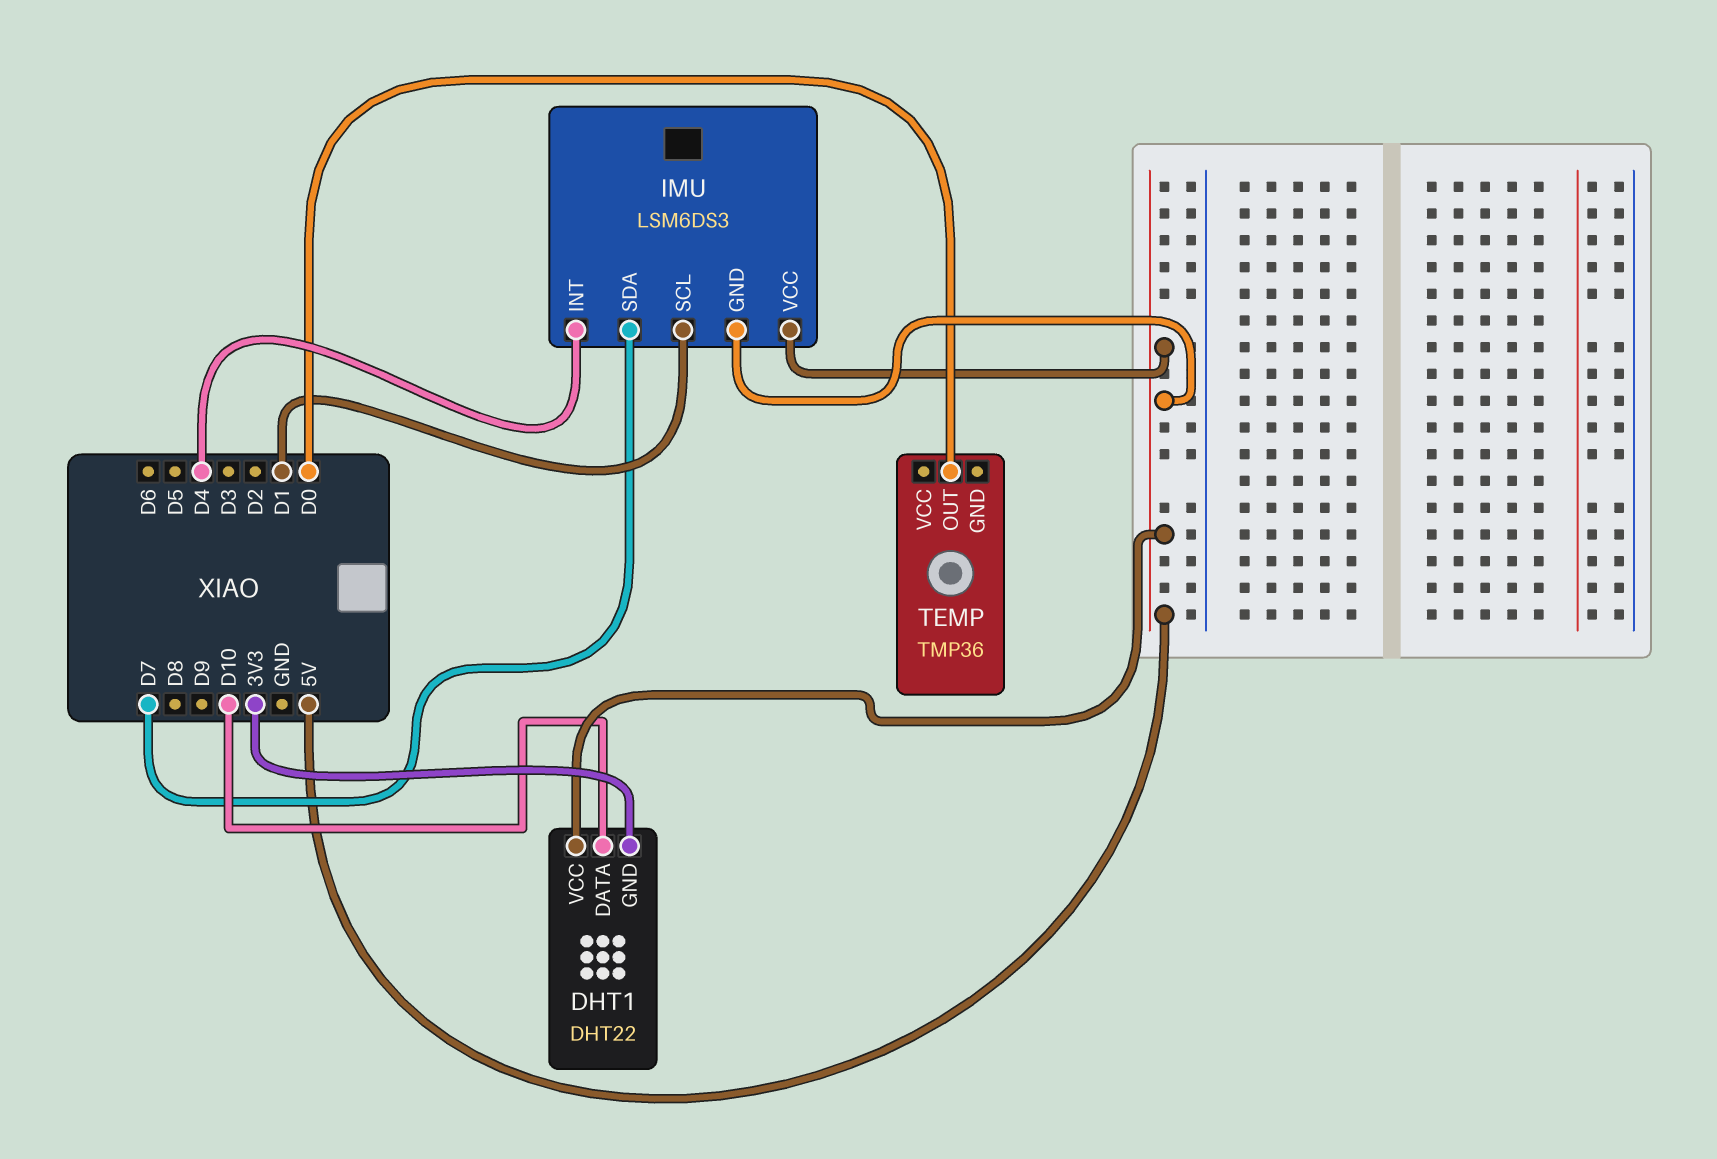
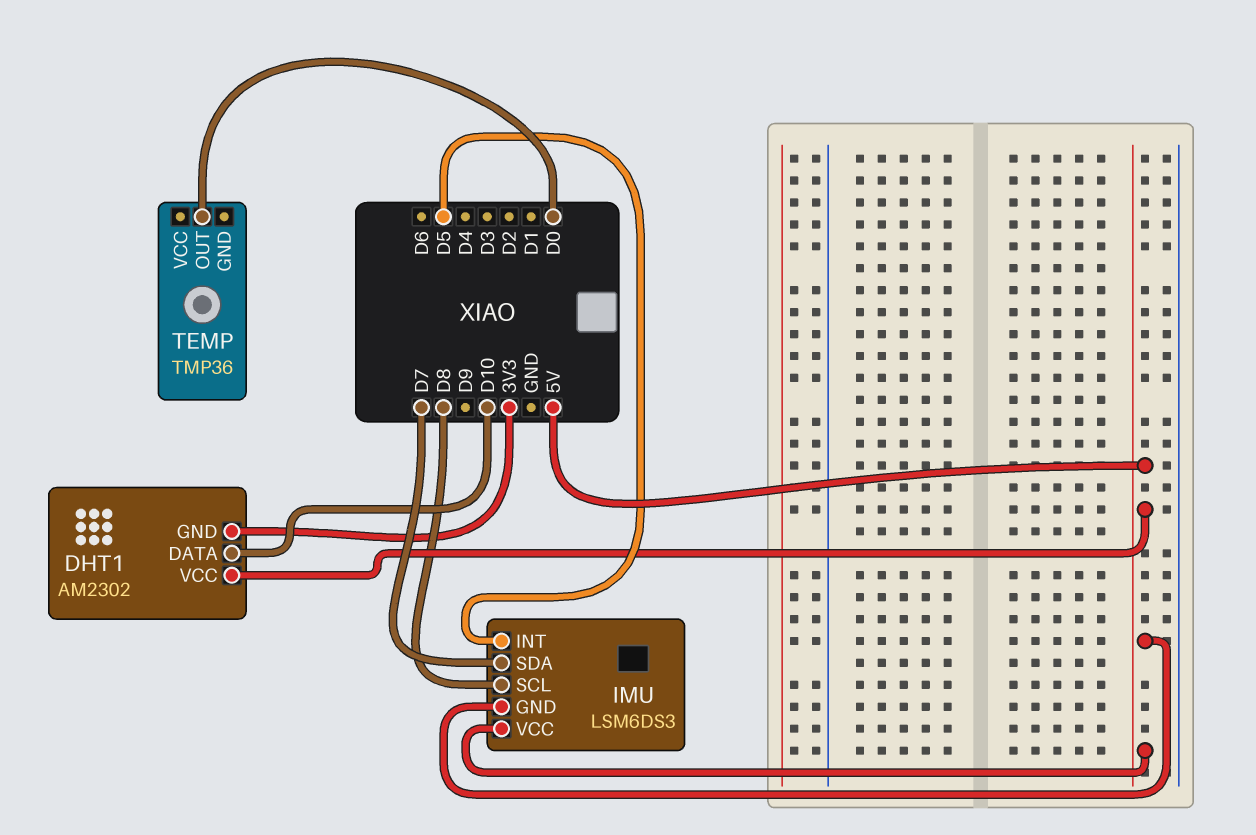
DHT1: DHT22 -> AM2302
IMU pin INT: D4 -> D5
IMU pin SCL: D1 -> D8

